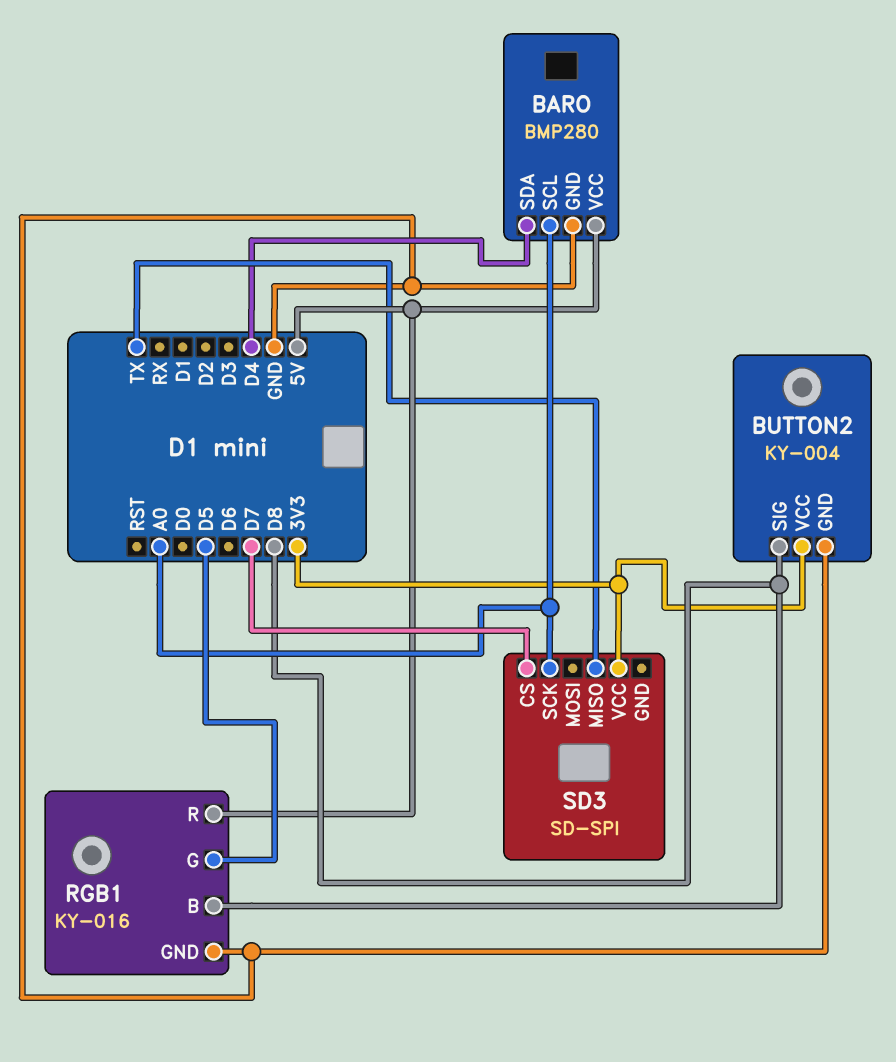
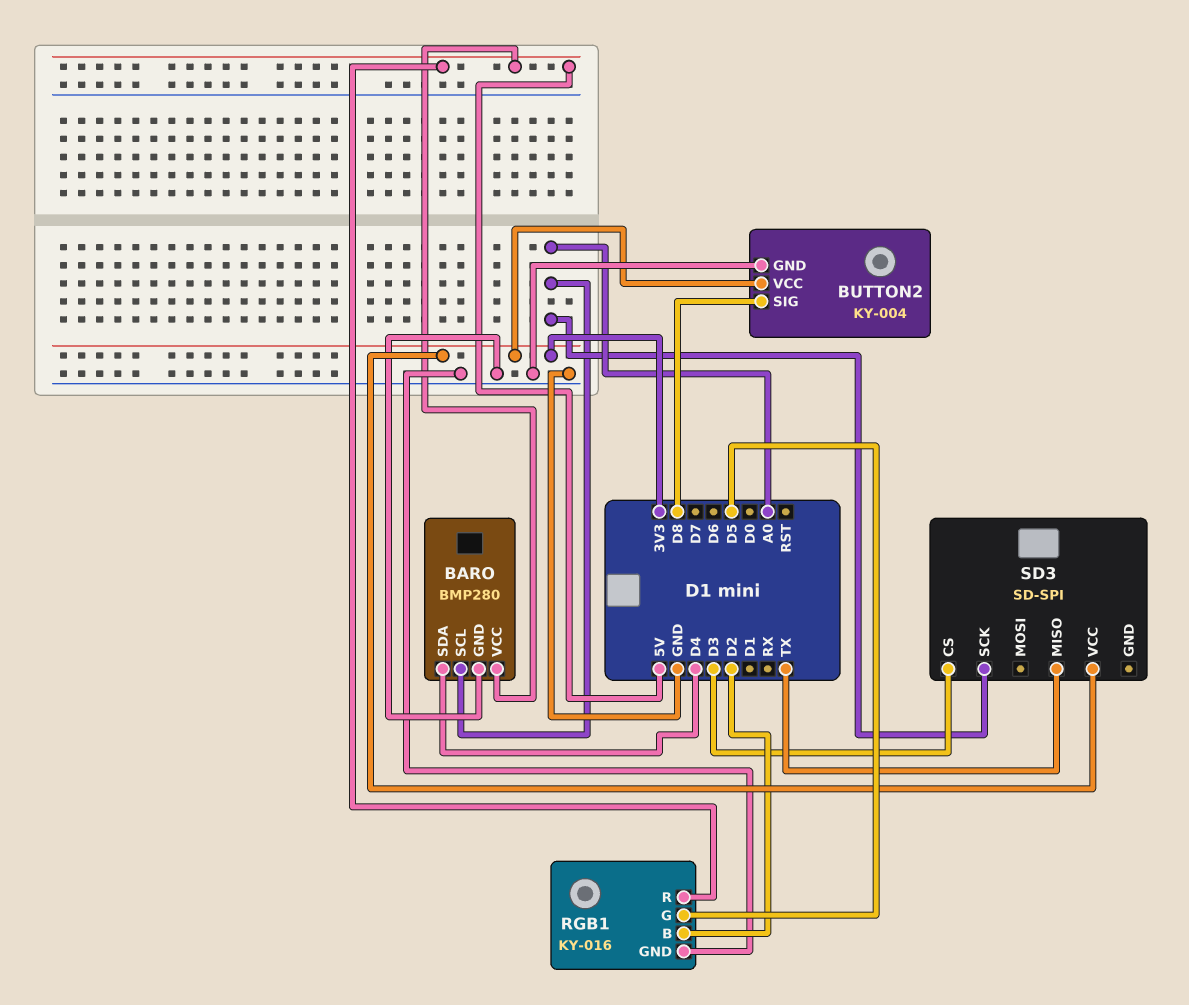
RGB1 pin B: D8 -> D2
SD3 pin CS: D7 -> D3

